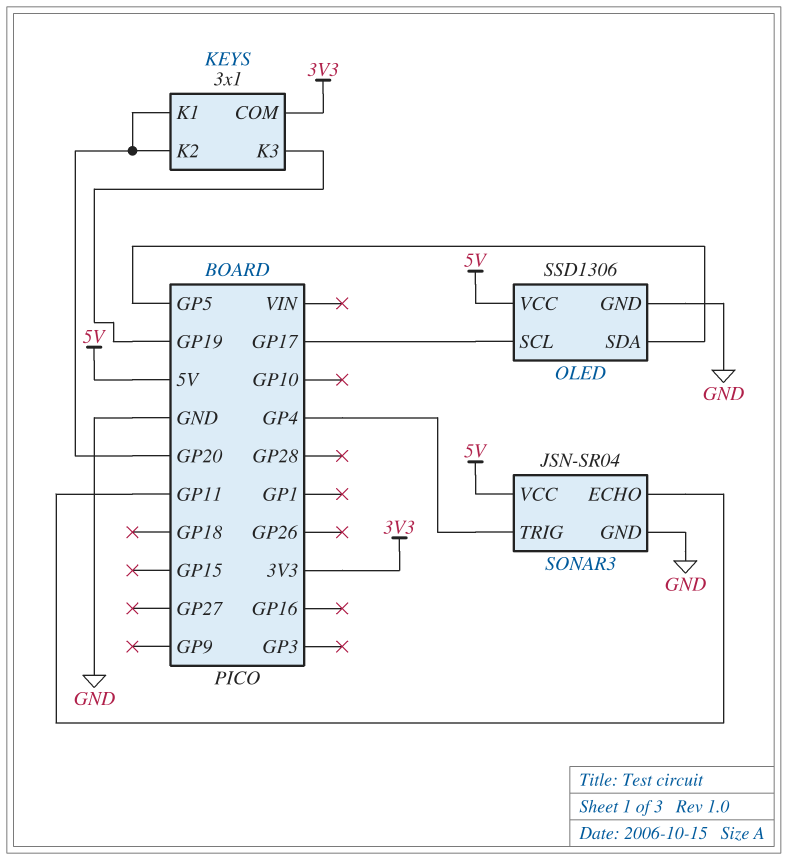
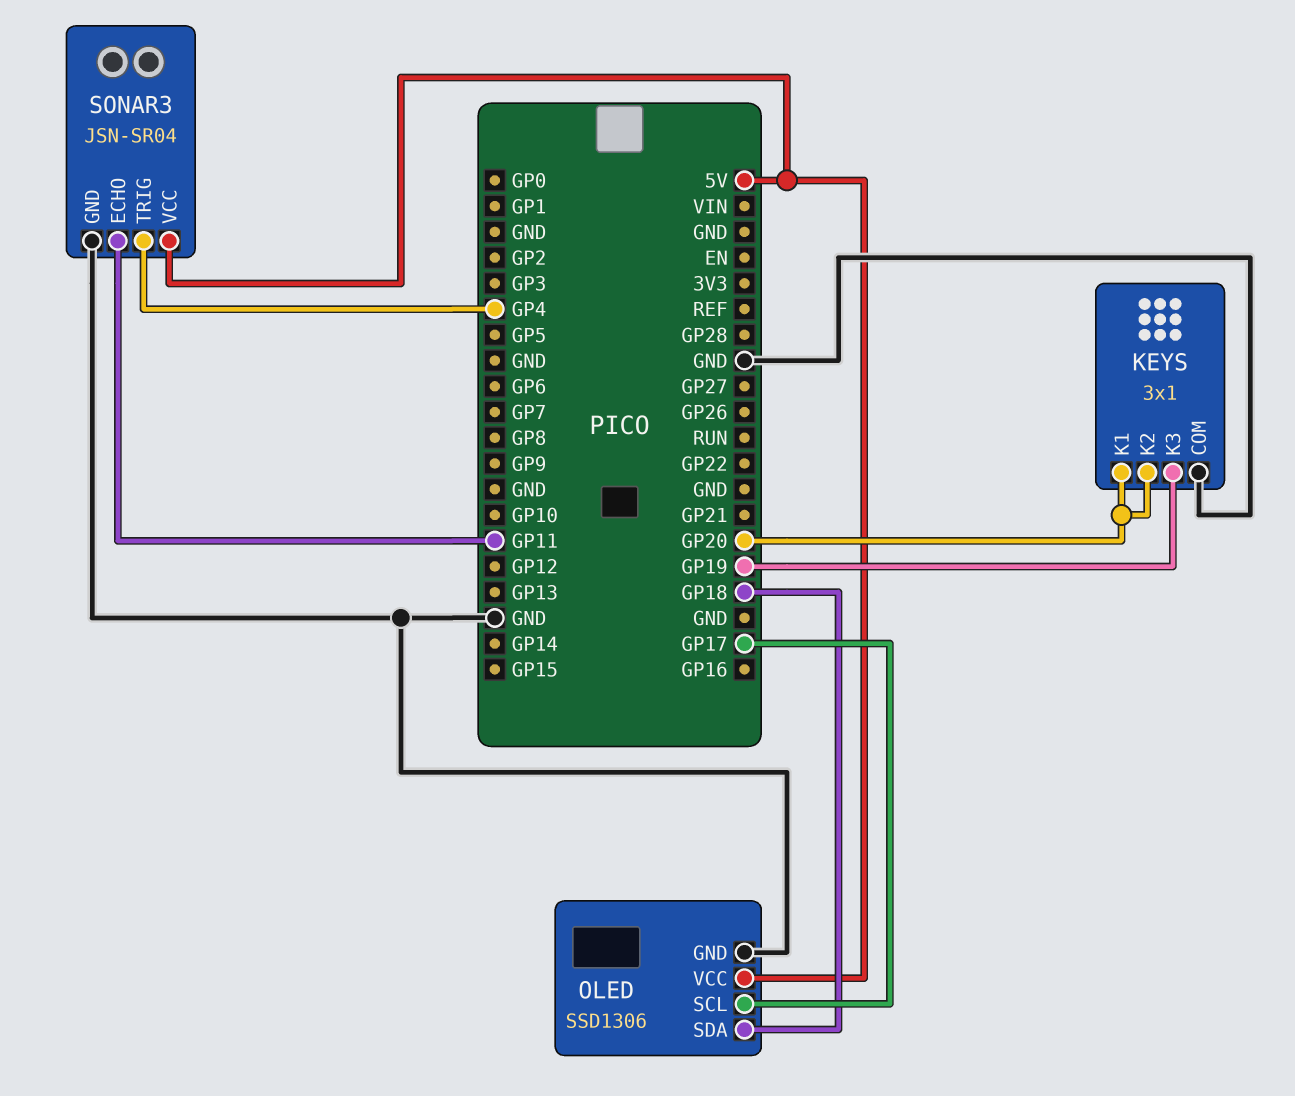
KEYS pin COM: 3V3 -> GND
OLED pin SDA: GP5 -> GP18

